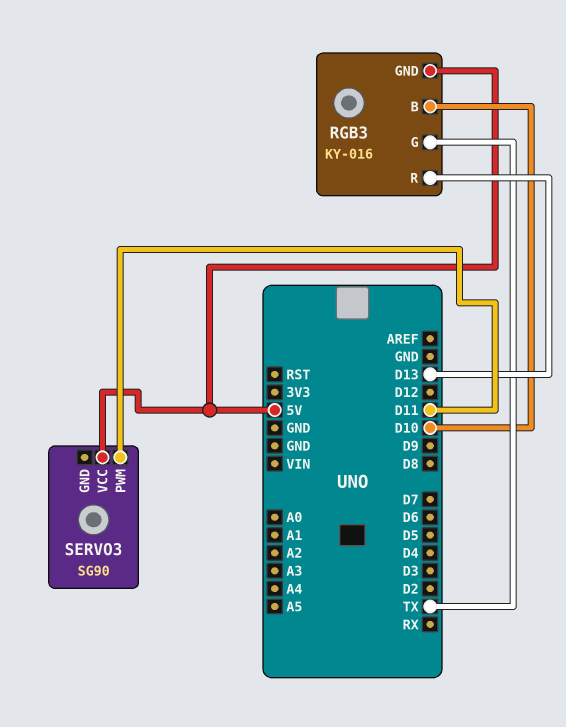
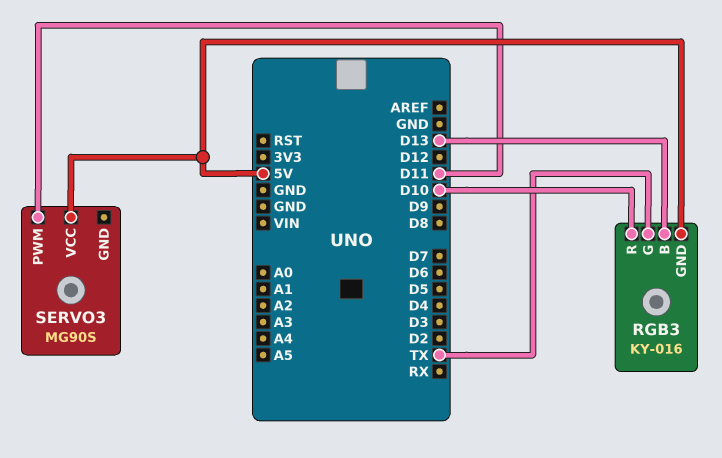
RGB3 pin B: D10 -> D13
RGB3 pin R: D13 -> D10
SERVO3: SG90 -> MG90S

